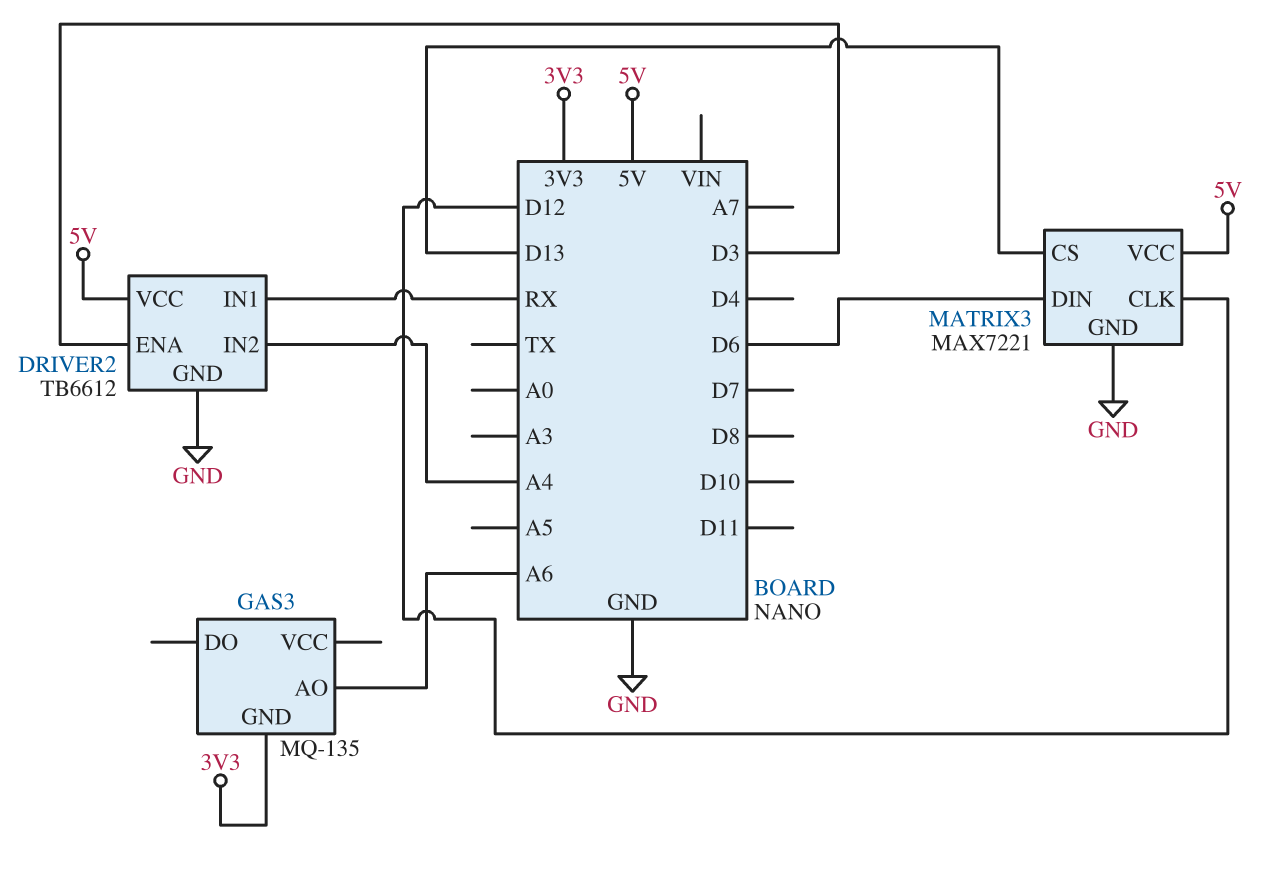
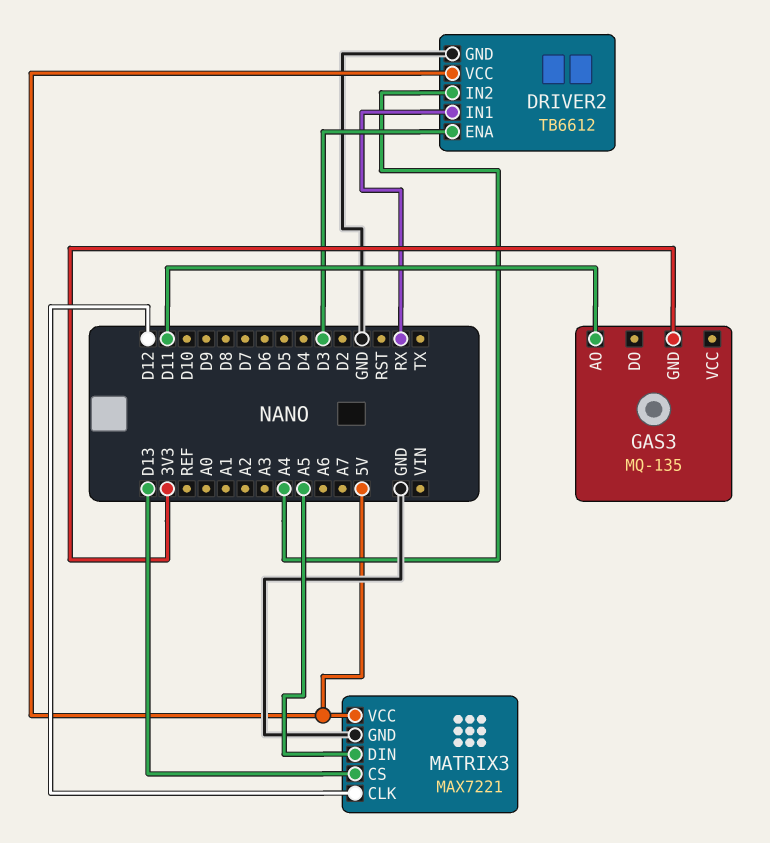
GAS3 pin AO: A6 -> D11
MATRIX3 pin DIN: D6 -> A5

